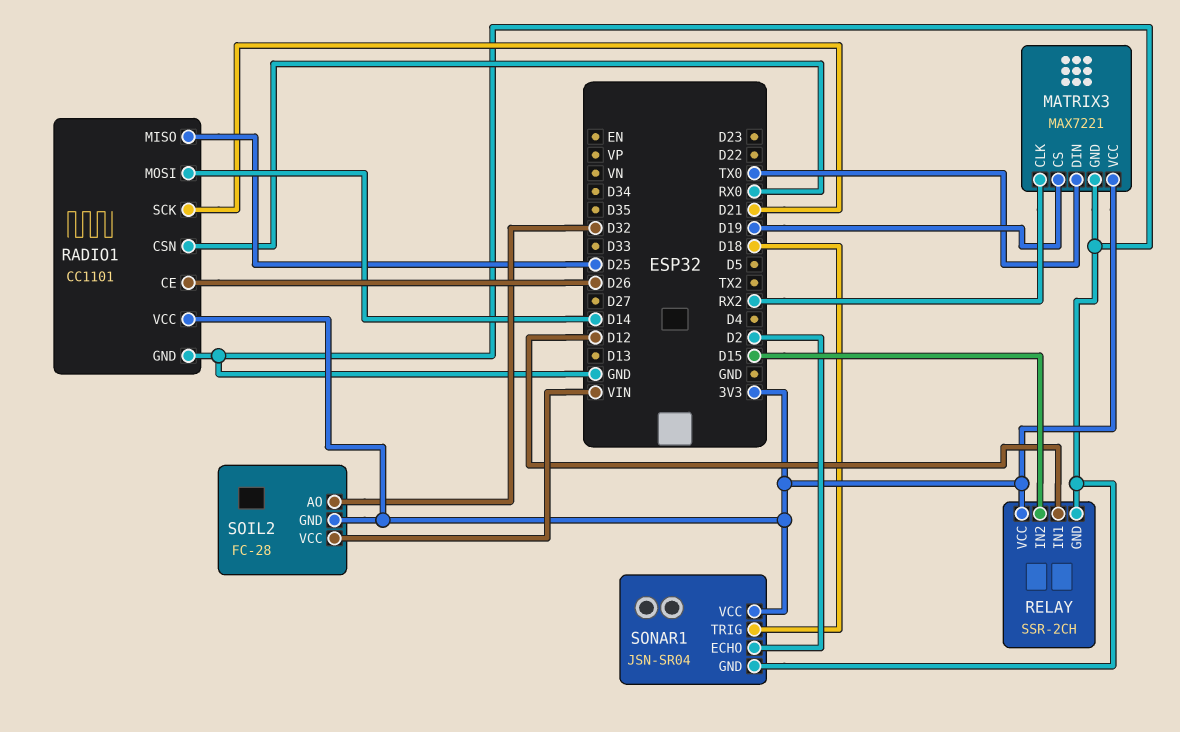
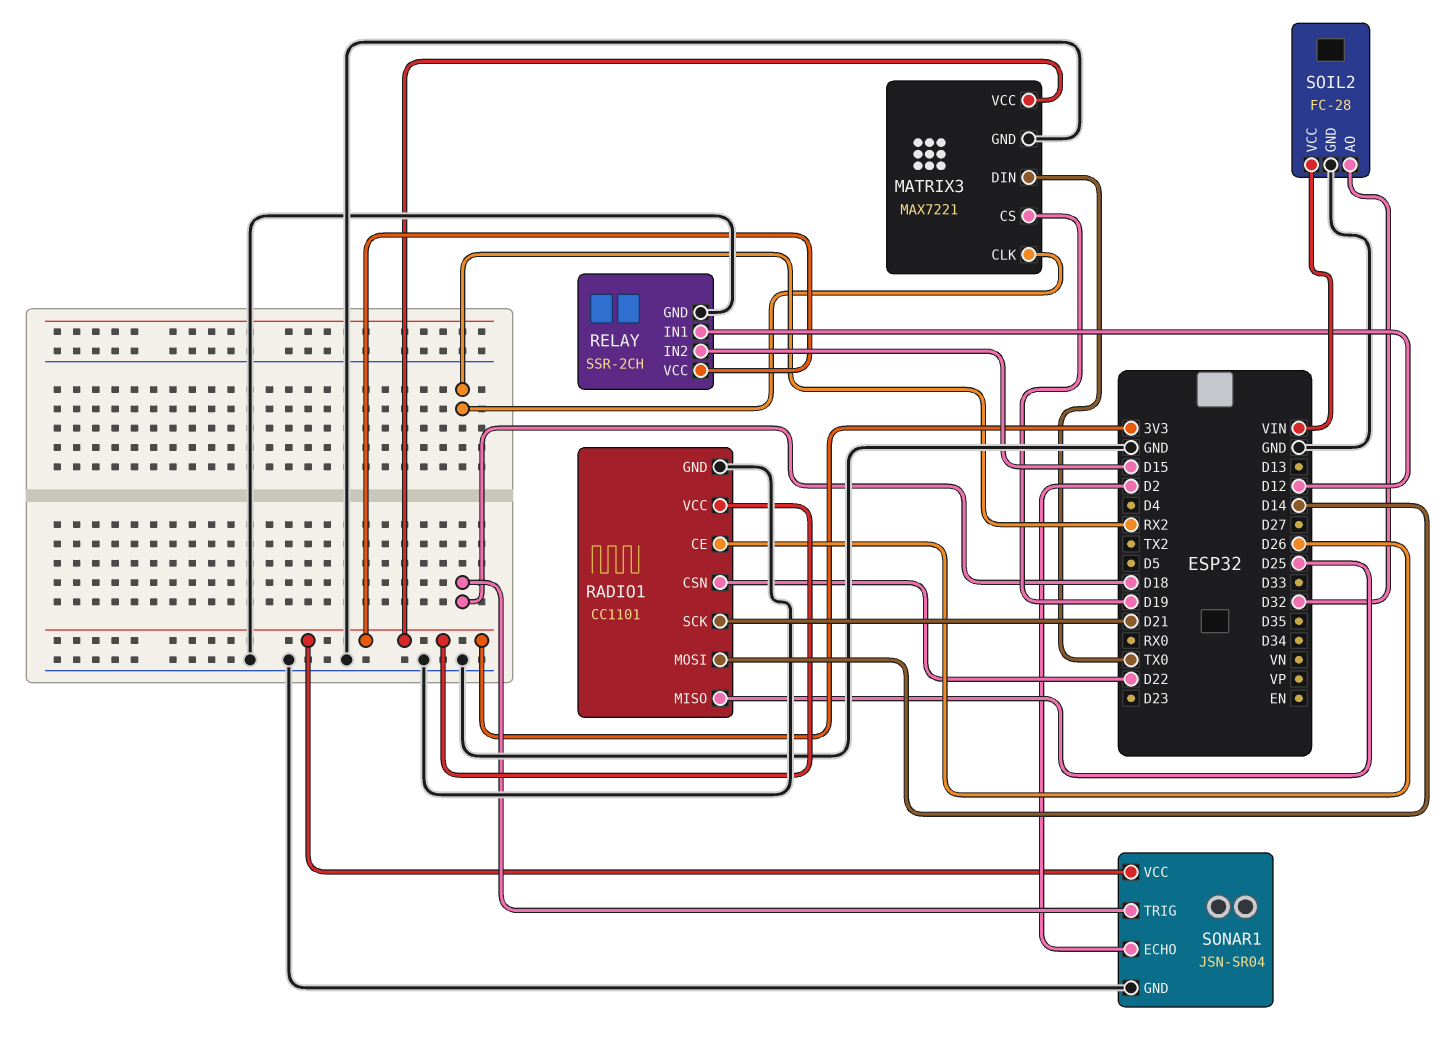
RADIO1 pin CSN: RX0 -> D22
SOIL2 pin GND: 3V3 -> GND

